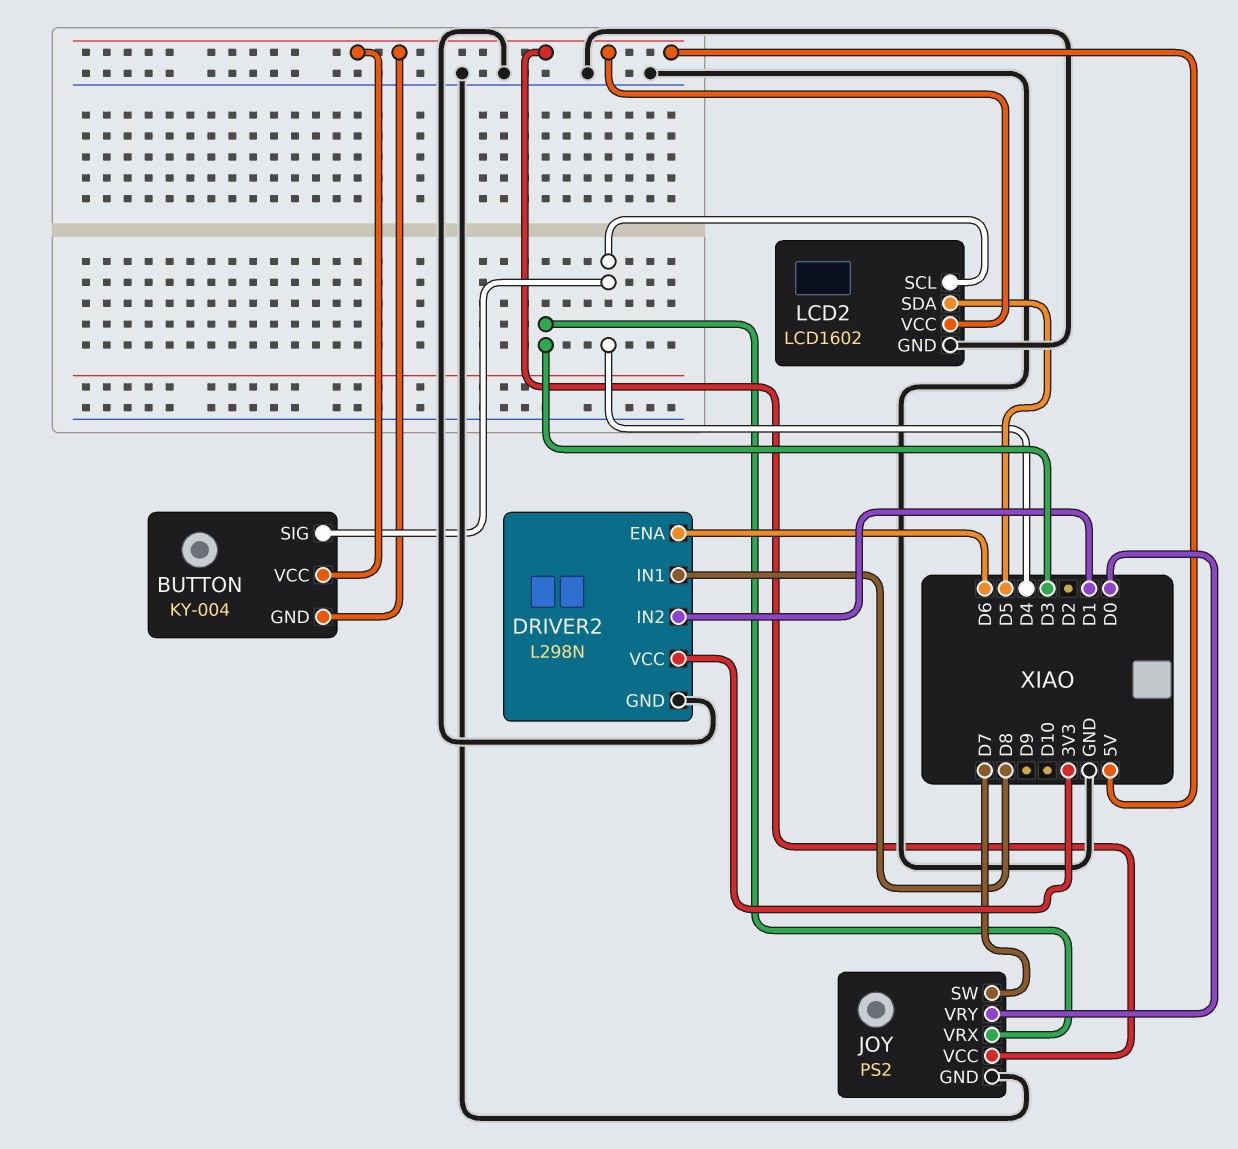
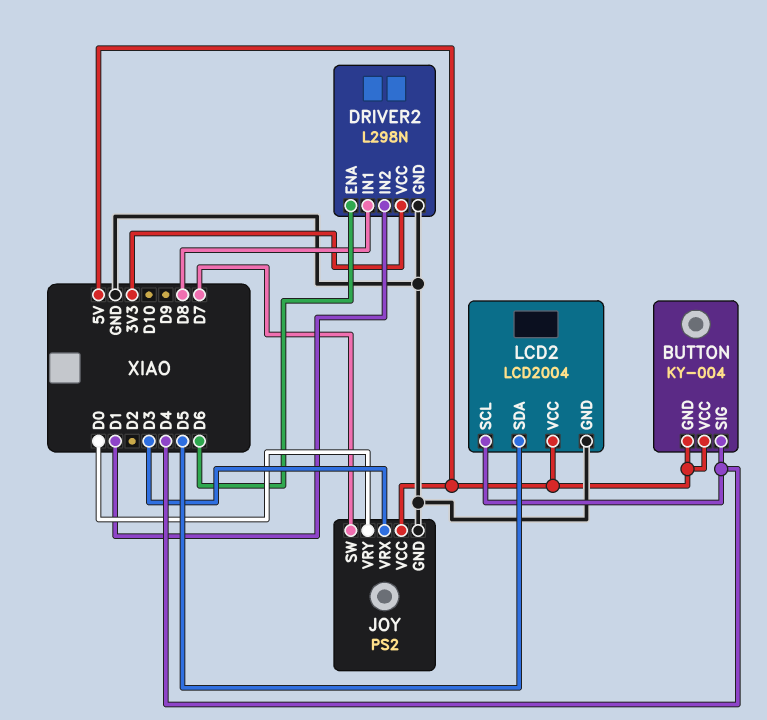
LCD2: LCD1602 -> LCD2004

